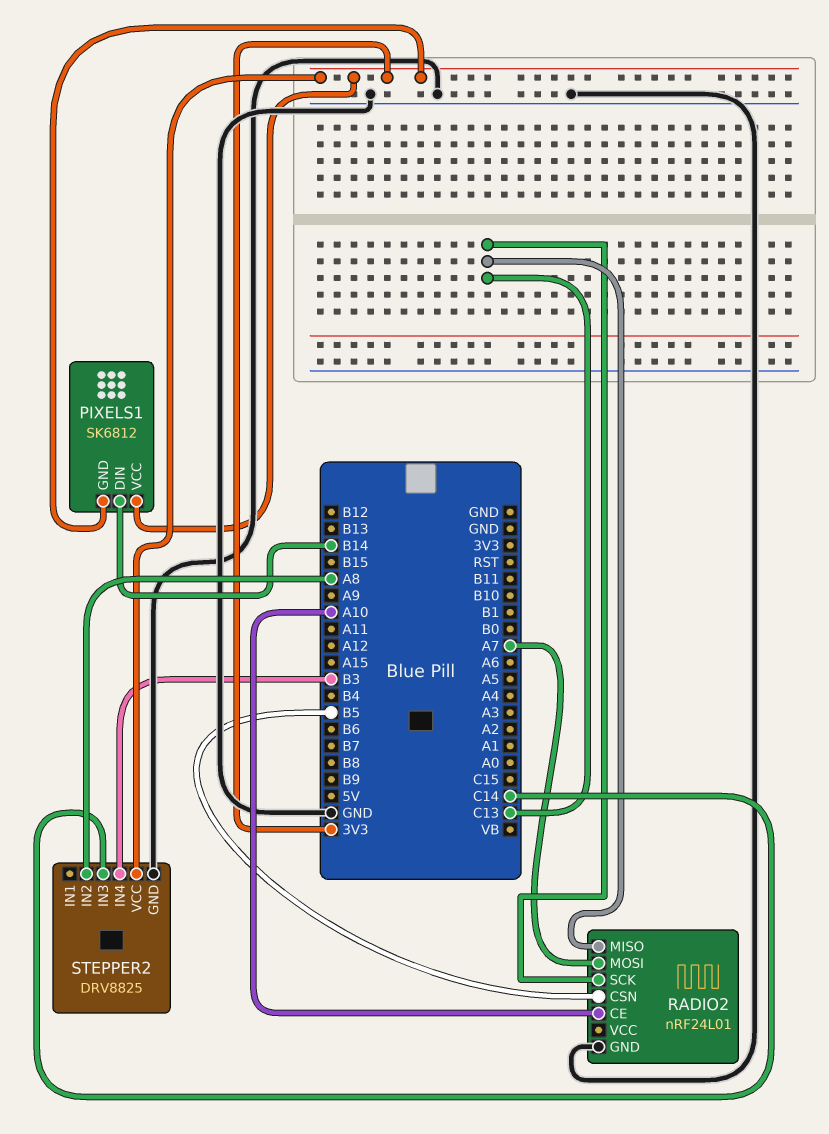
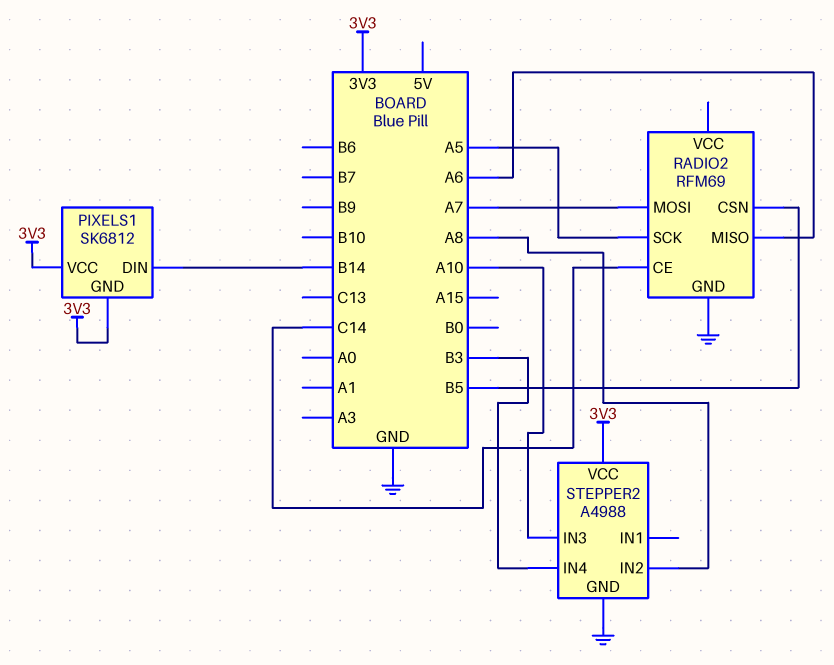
RADIO2: nRF24L01 -> RFM69
RADIO2 pin CE: A10 -> C14
RADIO2 pin MISO: C13 -> A6
RADIO2 pin SCK: C13 -> A5
STEPPER2: DRV8825 -> A4988
STEPPER2 pin IN3: C14 -> A10

